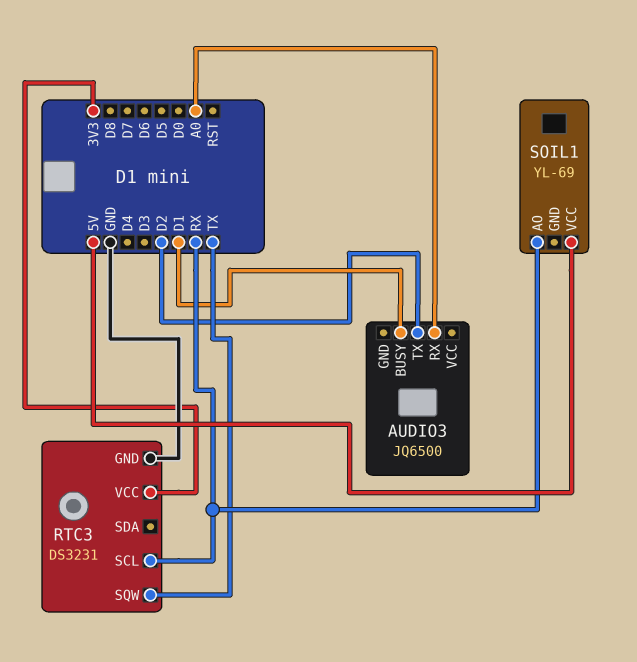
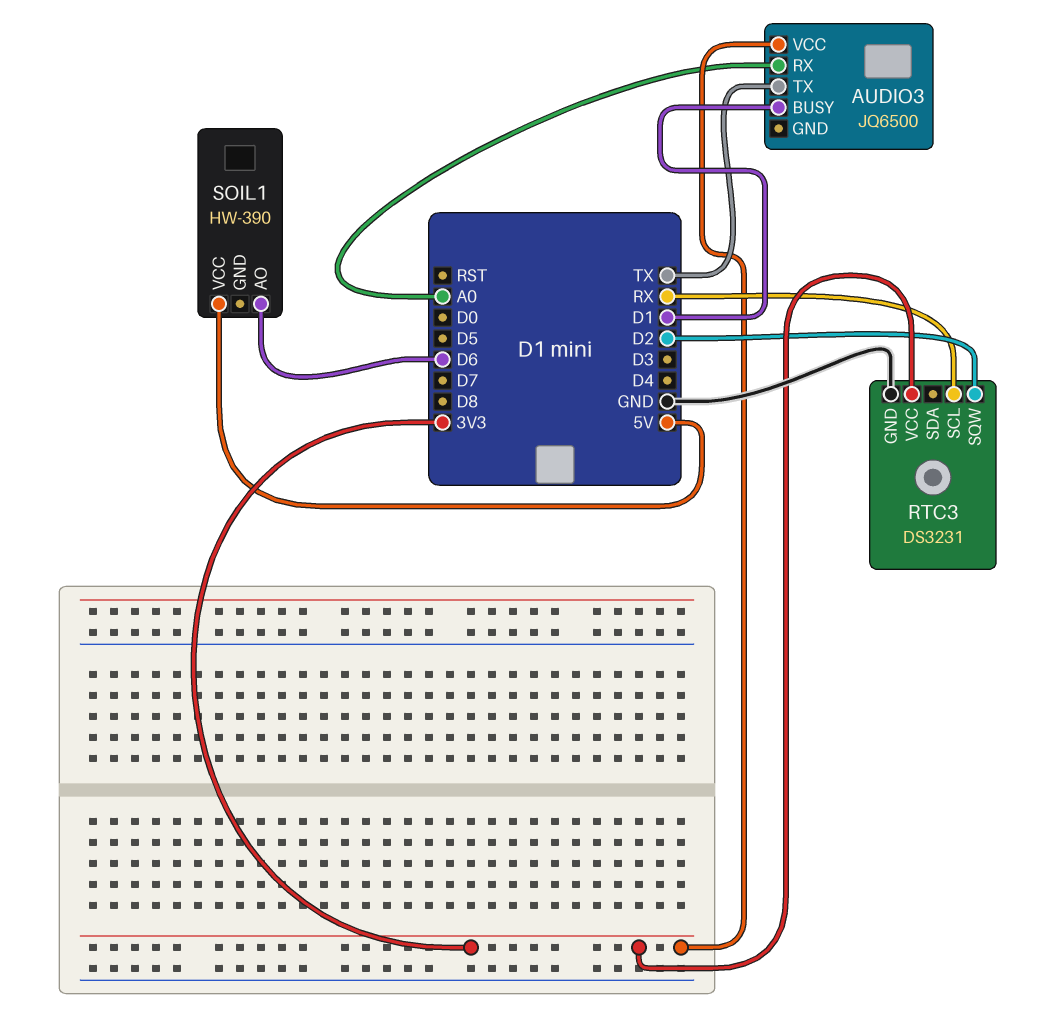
AUDIO3 pin TX: D2 -> TX
AUDIO3 pin VCC: none -> 3V3
RTC3 pin SQW: TX -> D2
SOIL1: YL-69 -> HW-390
SOIL1 pin AO: RX -> D6

